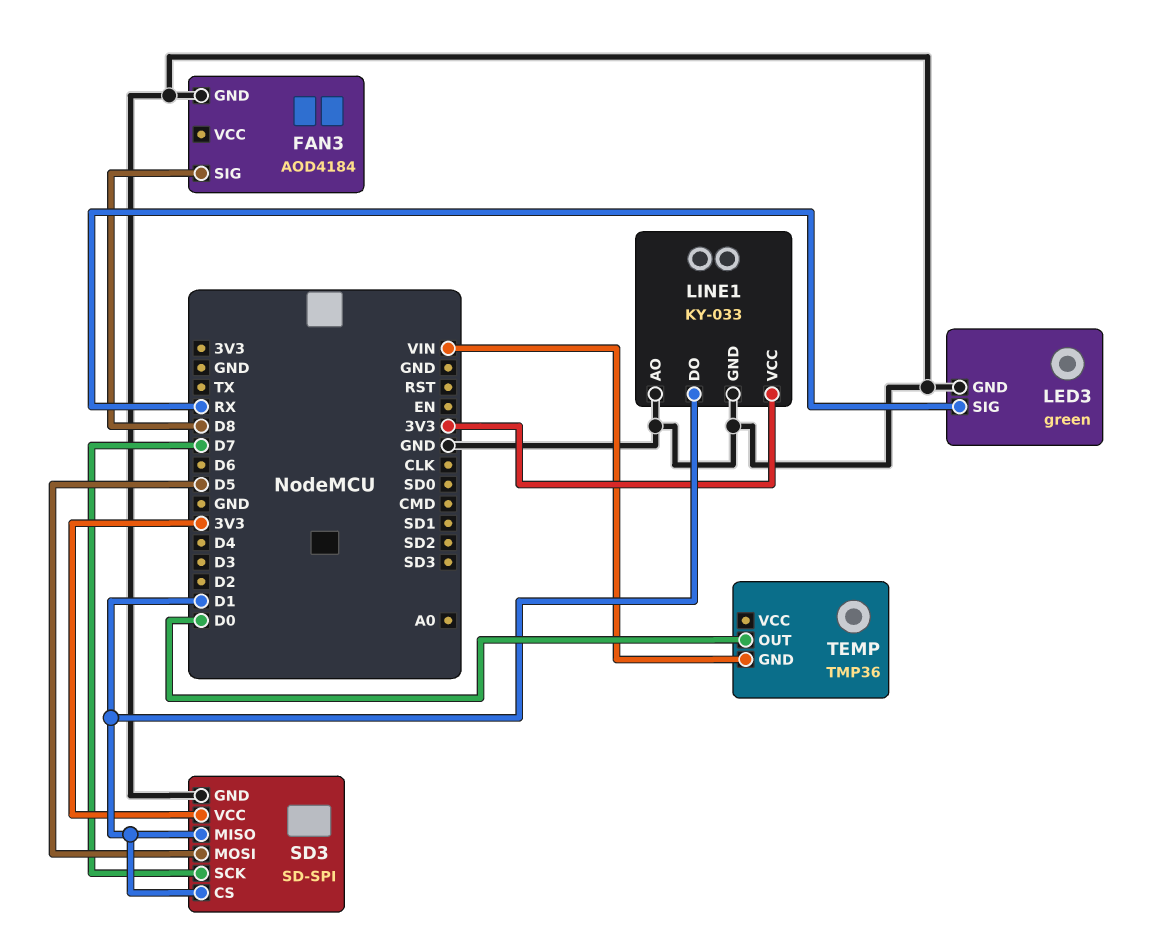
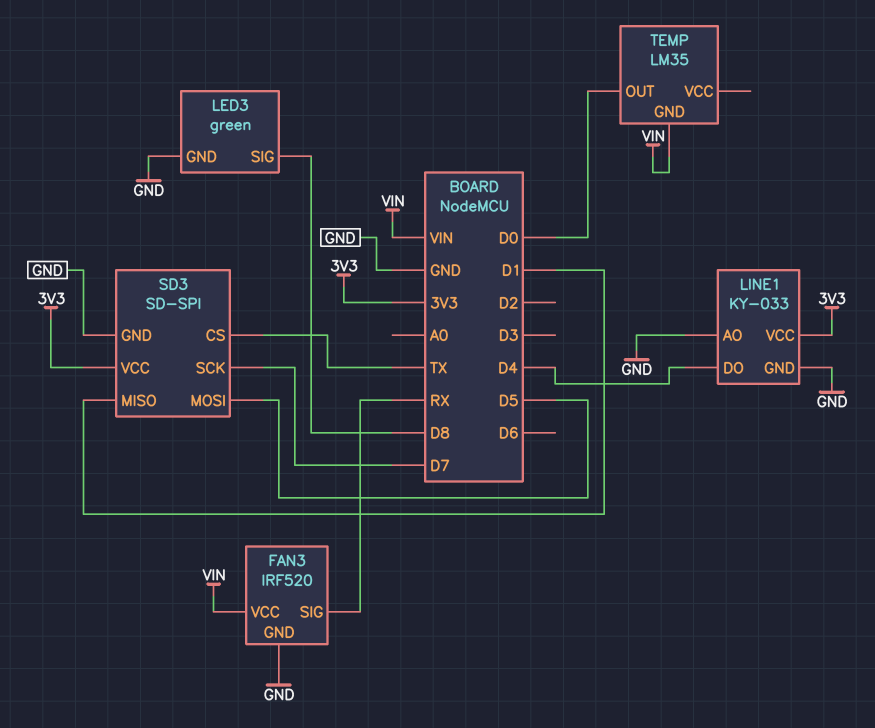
FAN3: AOD4184 -> IRF520
FAN3 pin SIG: D8 -> RX
FAN3 pin VCC: none -> VIN
LED3 pin SIG: RX -> D8
LINE1 pin DO: D1 -> D4
SD3 pin CS: D1 -> TX
TEMP: TMP36 -> LM35

